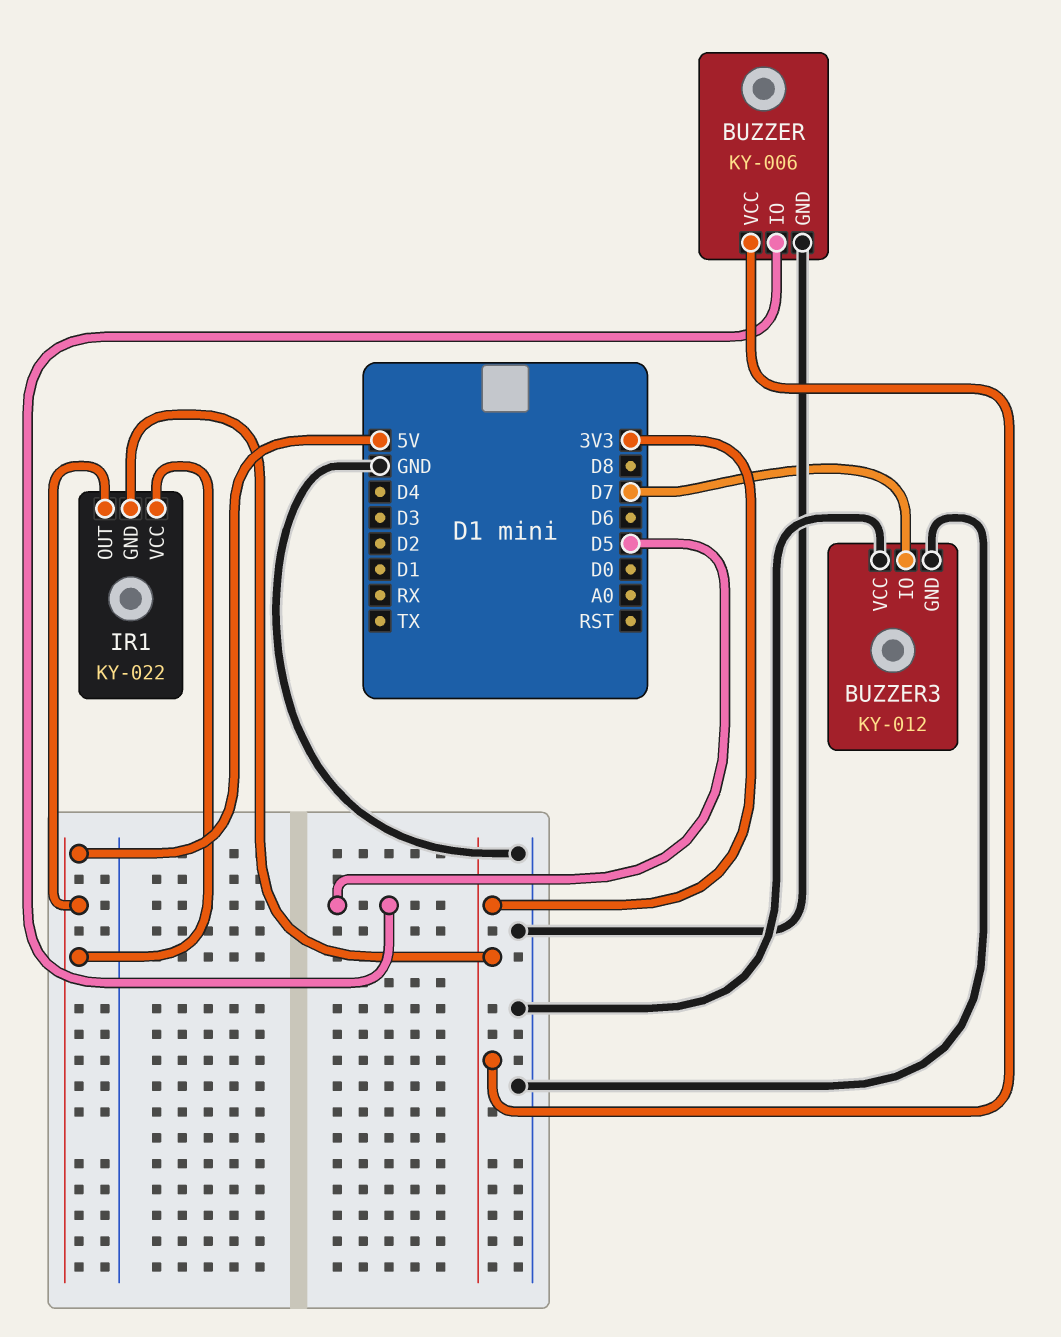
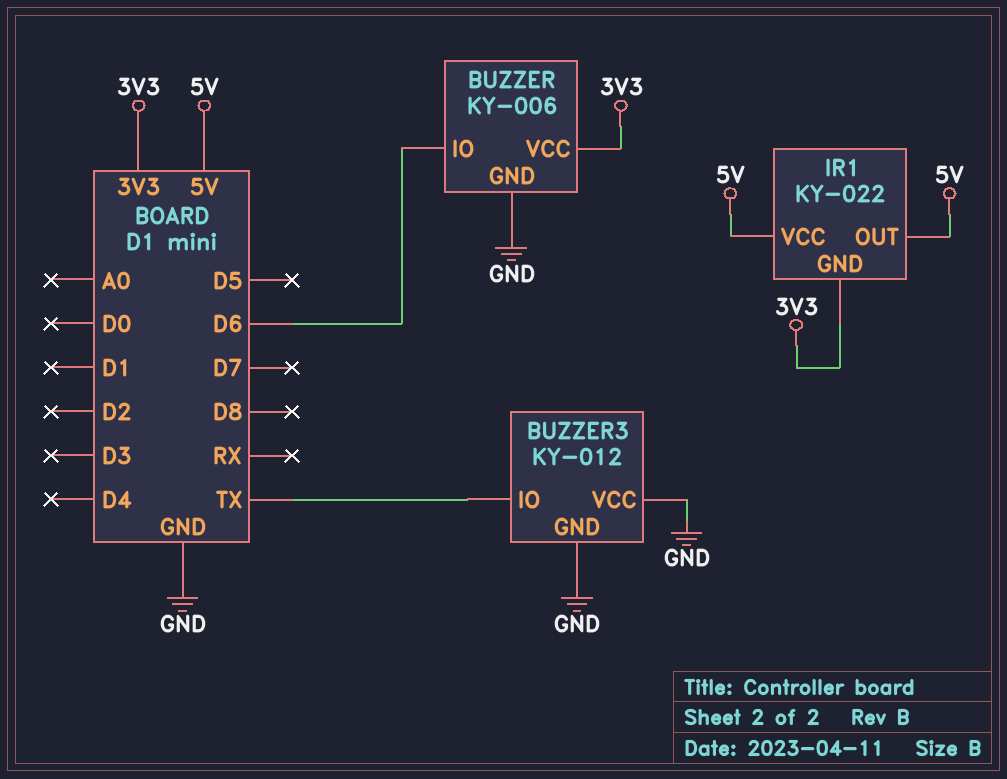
BUZZER pin IO: D5 -> D6
BUZZER3 pin IO: D7 -> TX

